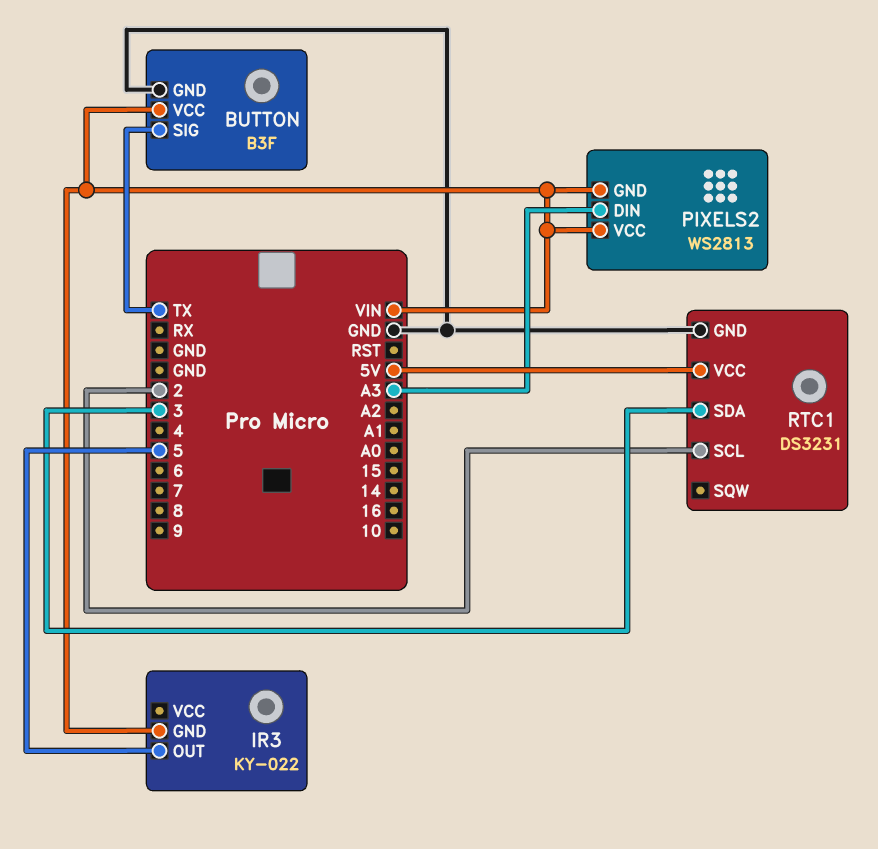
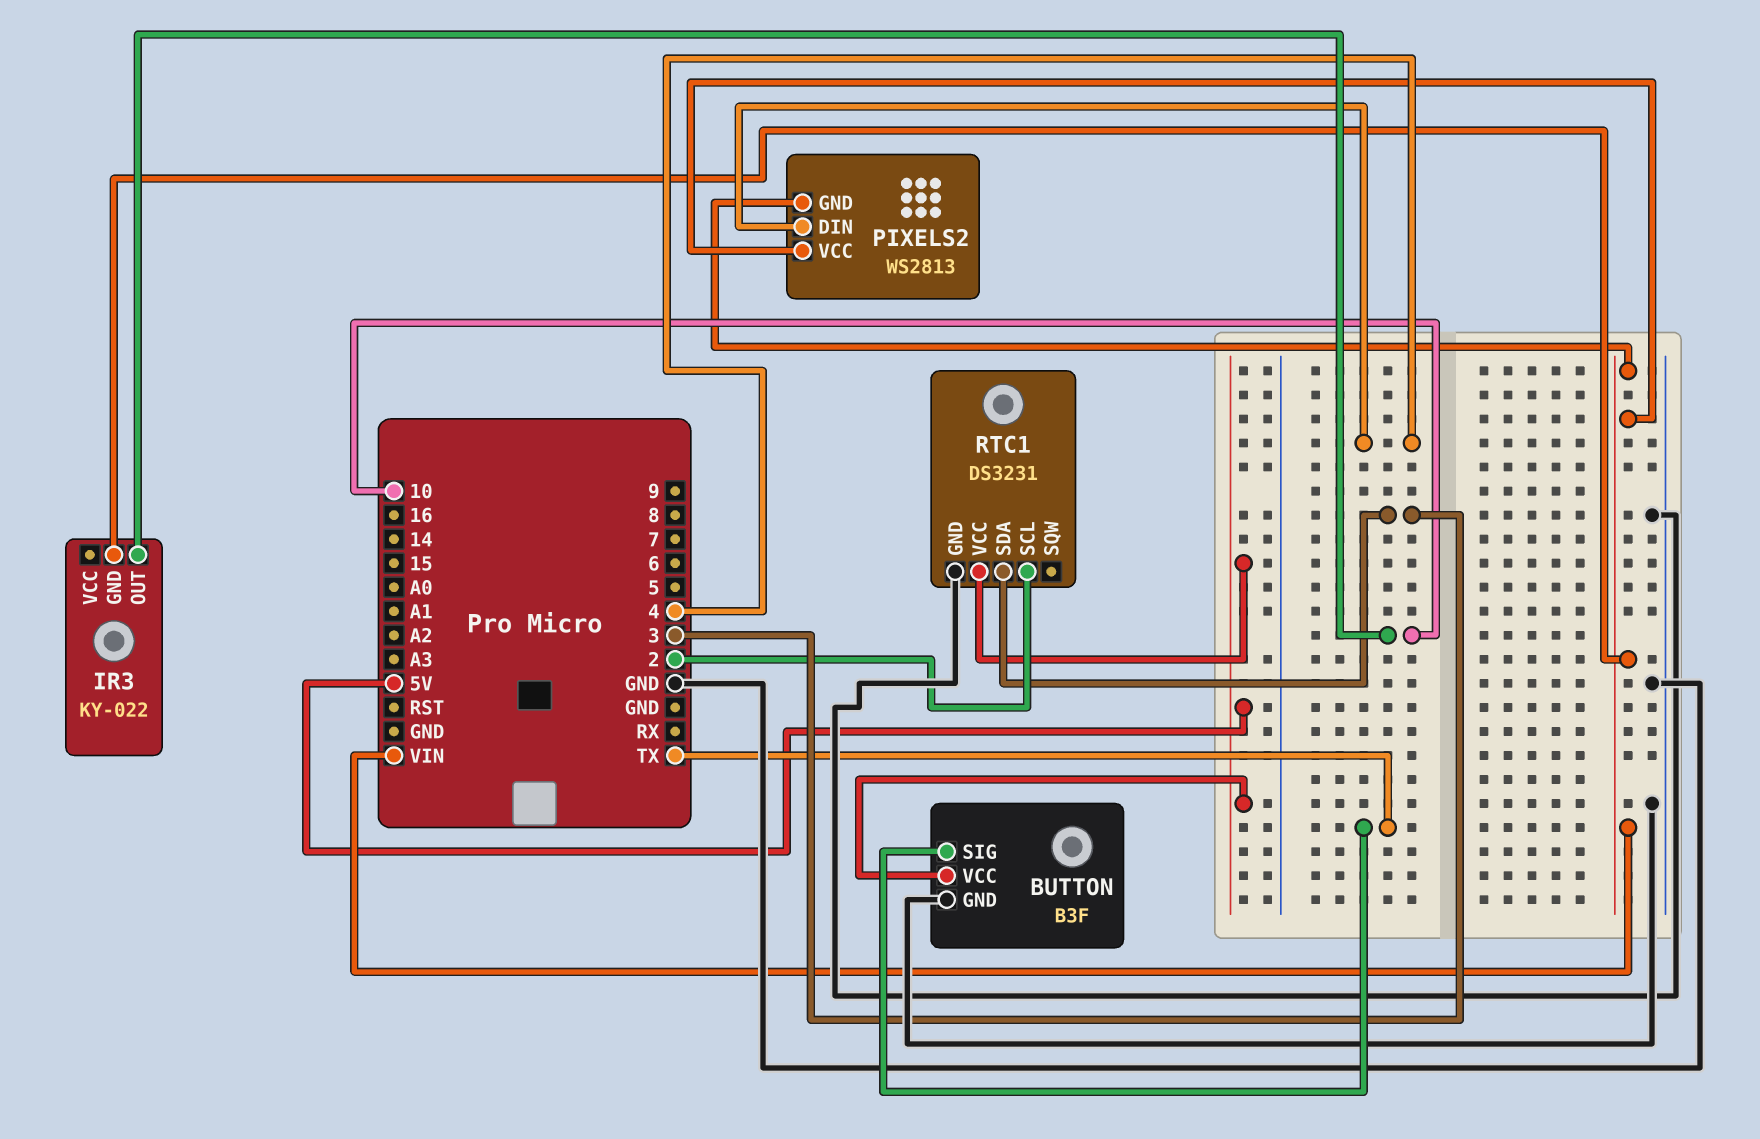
BUTTON pin VCC: VIN -> 5V
IR3 pin OUT: 5 -> 10
PIXELS2 pin DIN: A3 -> 4

